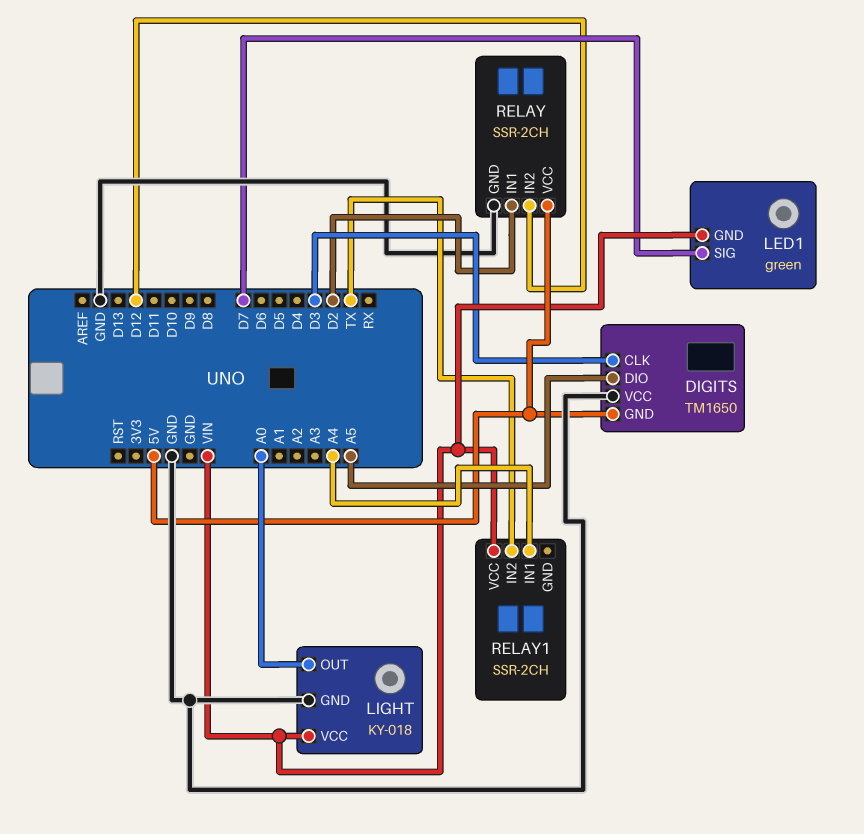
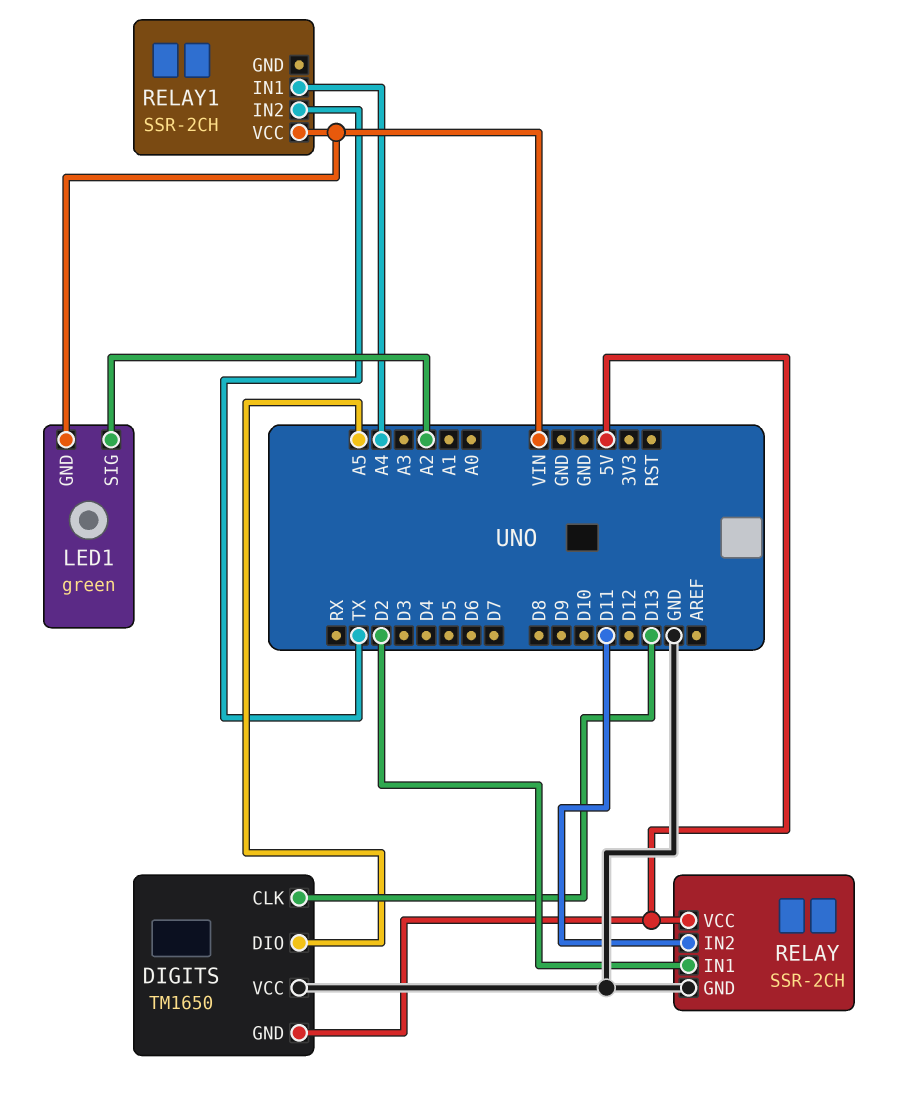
DIGITS pin CLK: D3 -> D13
LED1 pin SIG: D7 -> A2
LIGHT: KY-018 -> none
LIGHT pin GND: GND -> none
LIGHT pin OUT: A0 -> none
LIGHT pin VCC: VIN -> none
RELAY pin IN2: D12 -> D11

